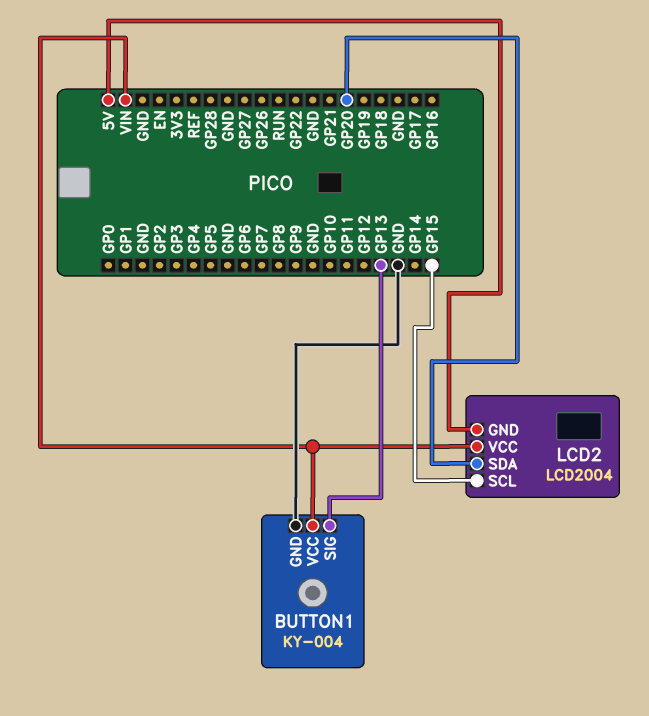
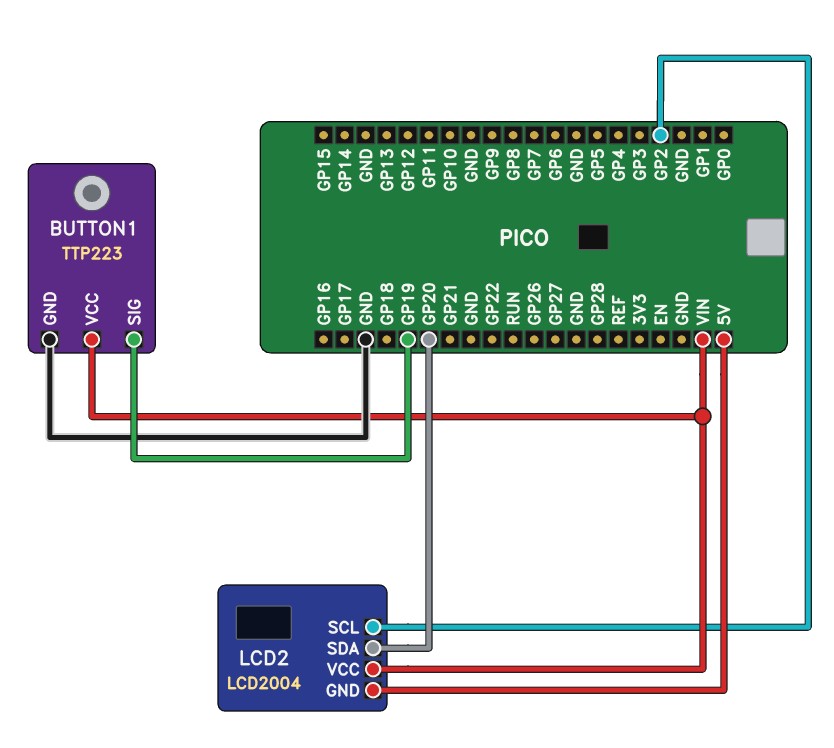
BUTTON1: KY-004 -> TTP223
BUTTON1 pin SIG: GP13 -> GP19
LCD2 pin SCL: GP15 -> GP2

